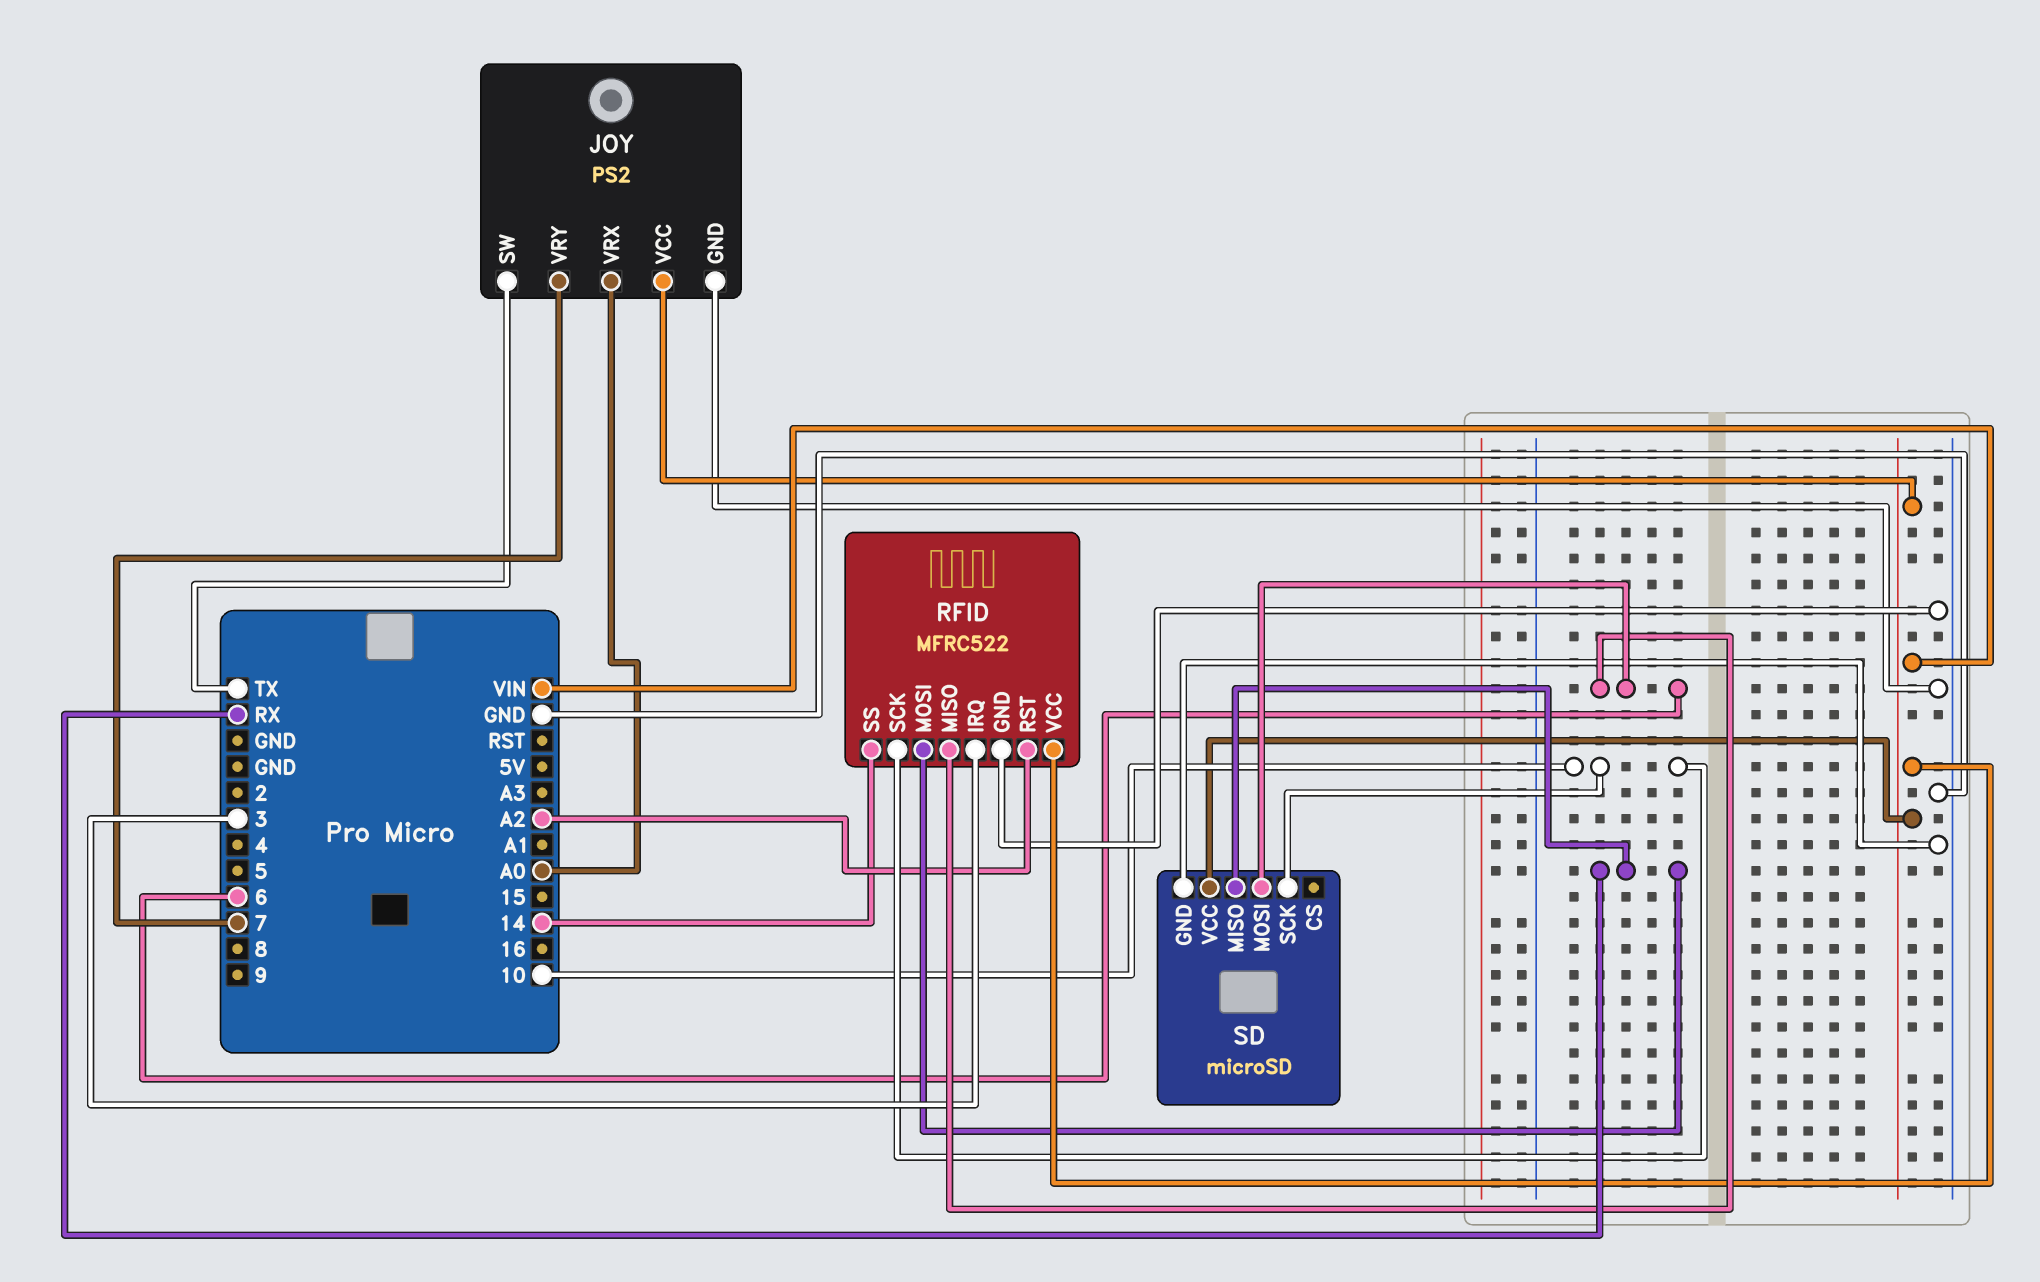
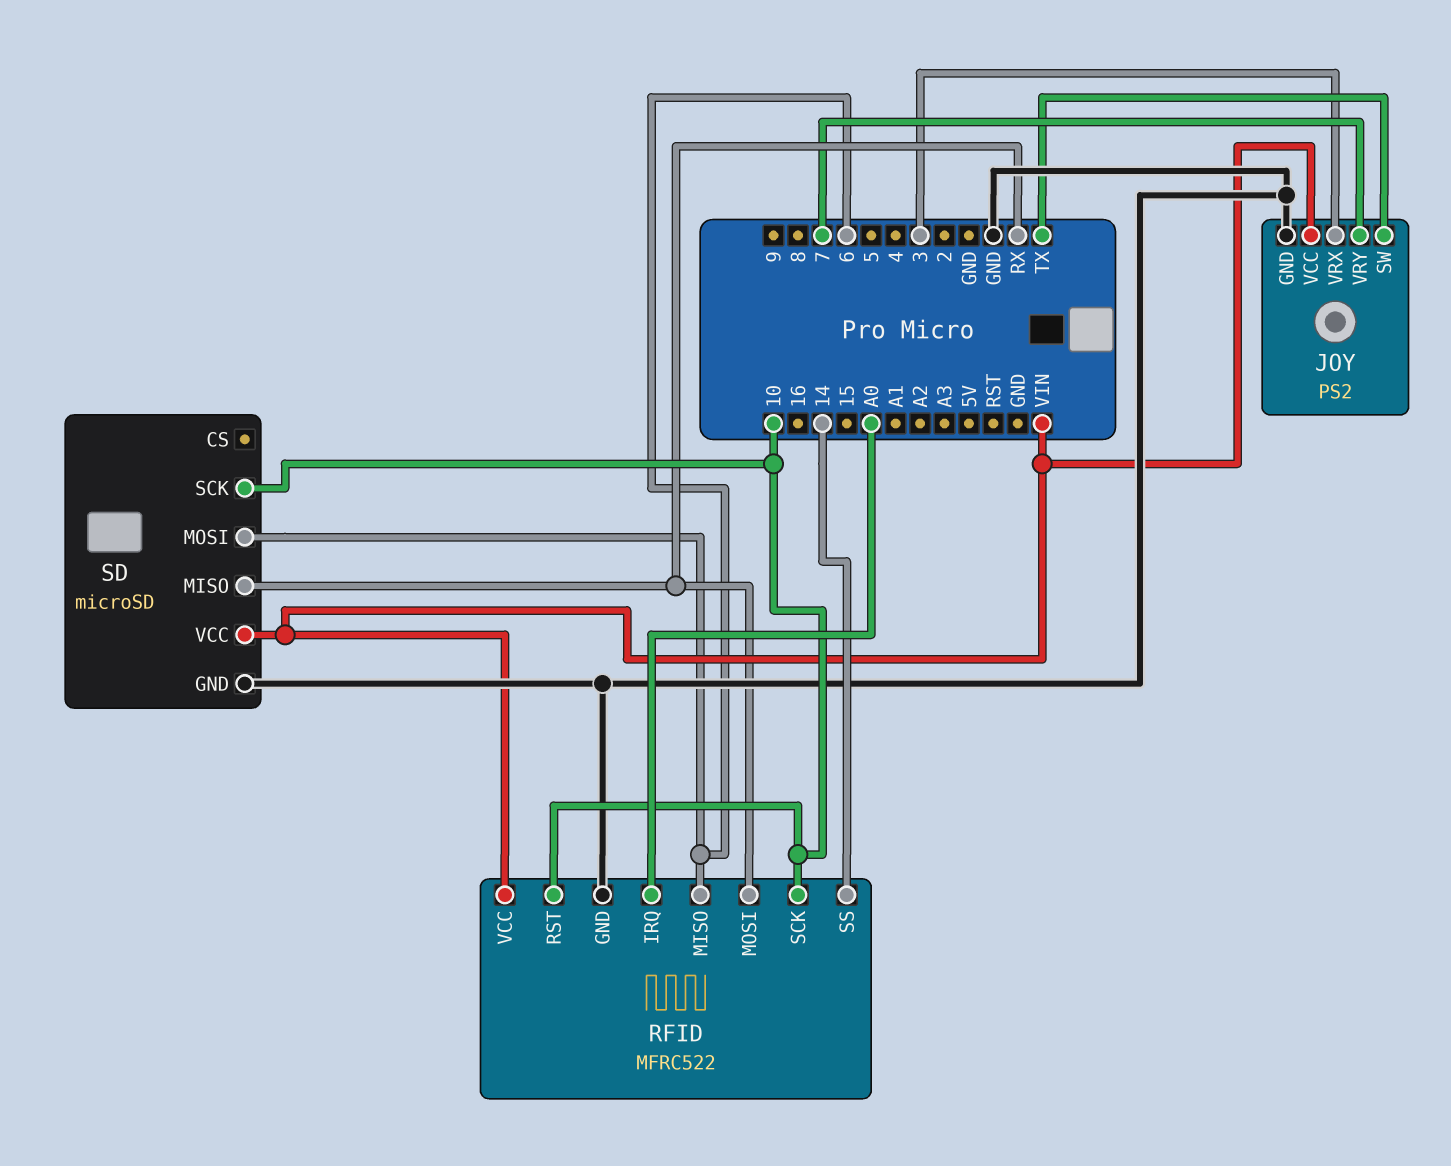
JOY pin VRX: A0 -> 3
RFID pin IRQ: 3 -> A0
RFID pin RST: A2 -> 10

